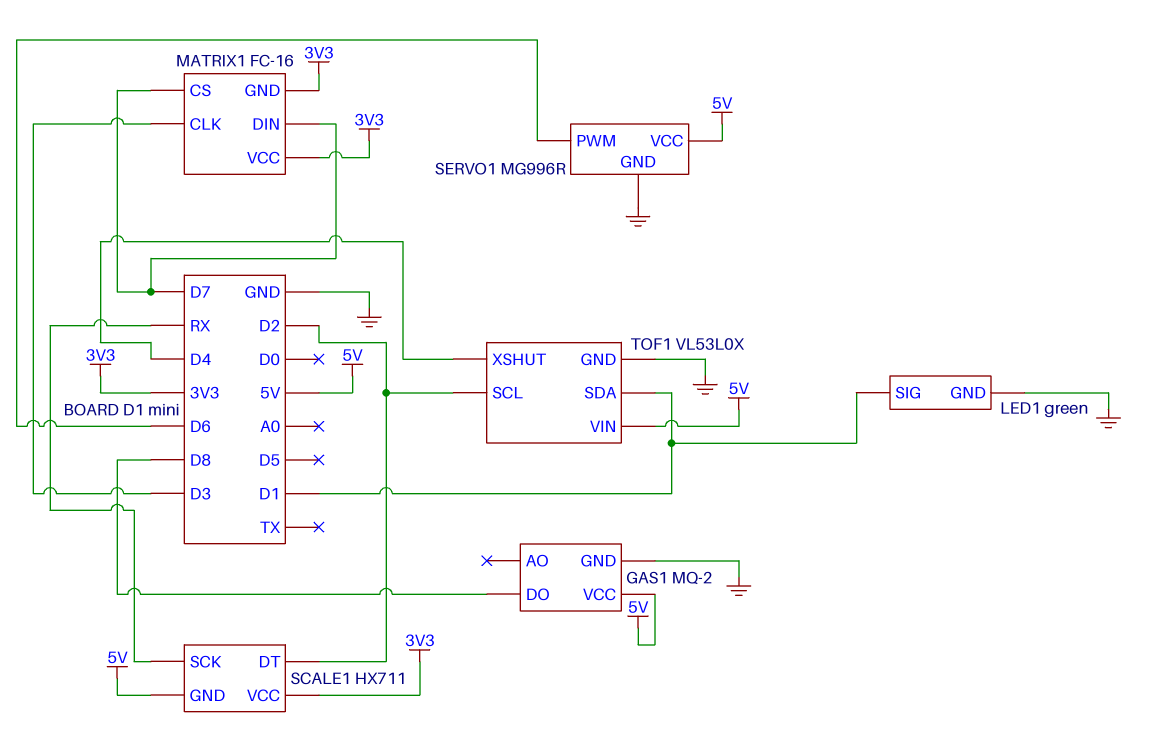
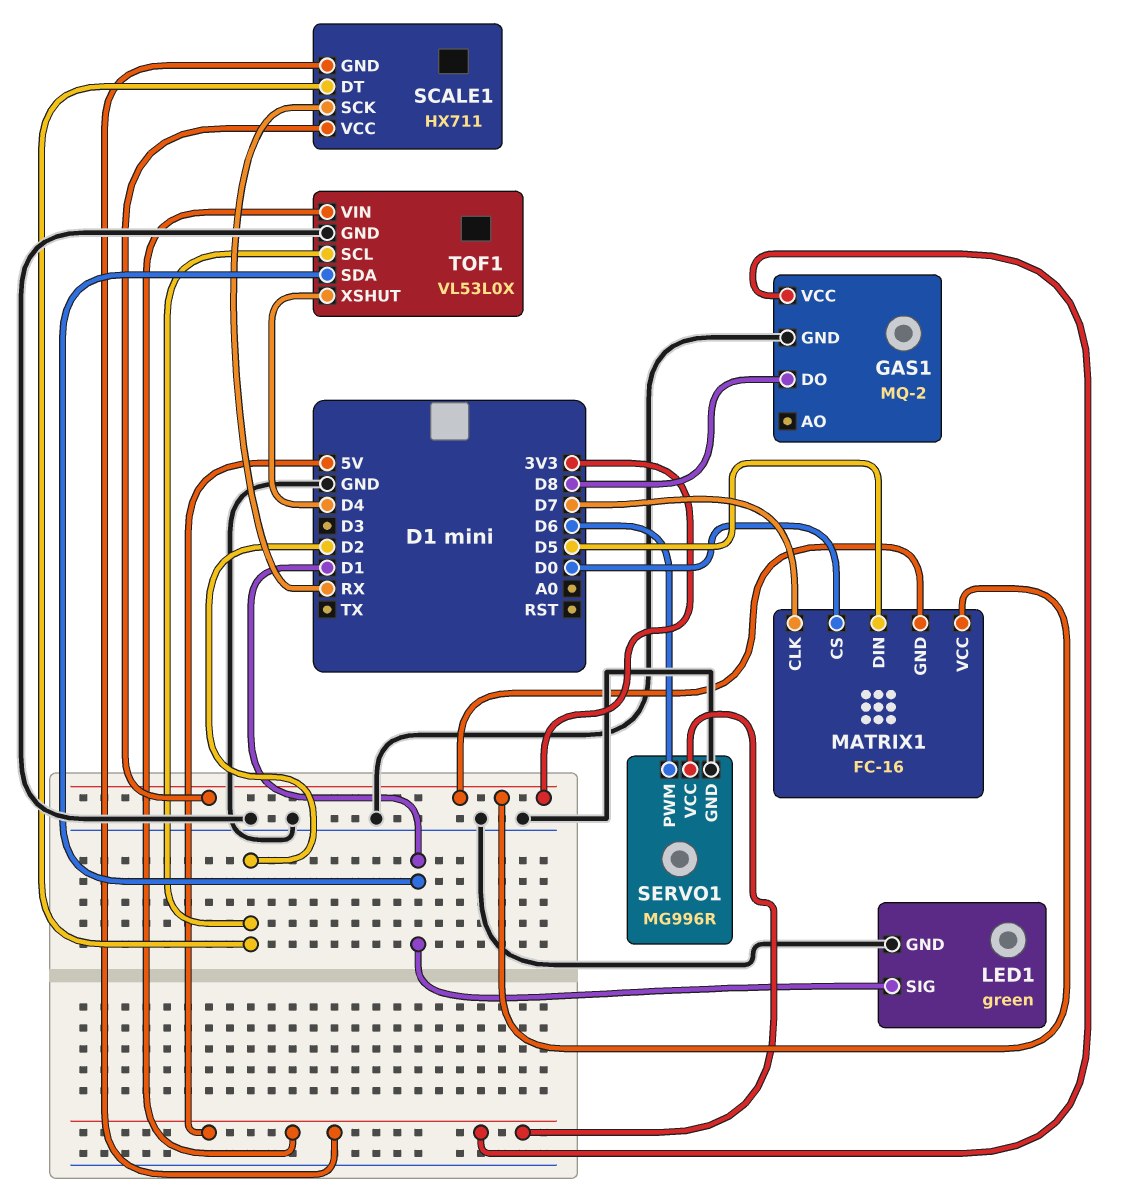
MATRIX1 pin CLK: D3 -> D7
MATRIX1 pin CS: D7 -> D0
MATRIX1 pin DIN: D7 -> D5

